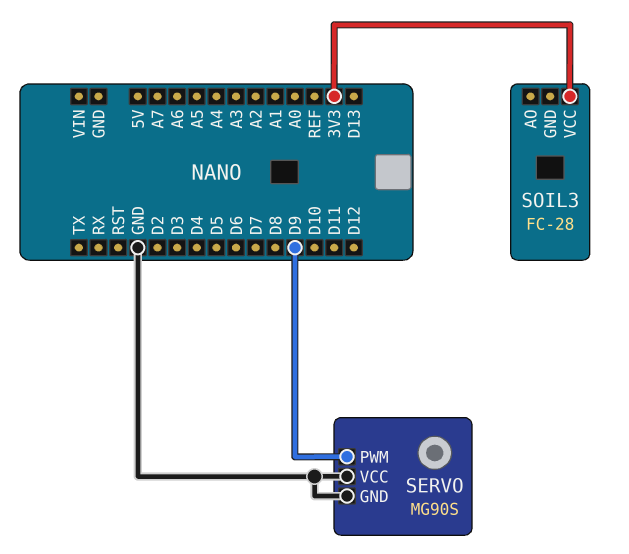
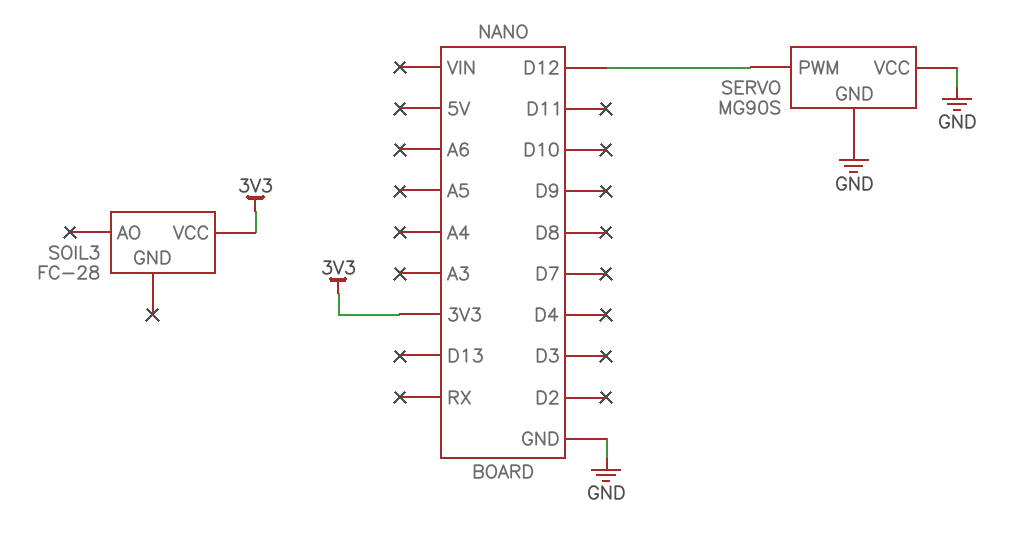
SERVO pin PWM: D9 -> D12

